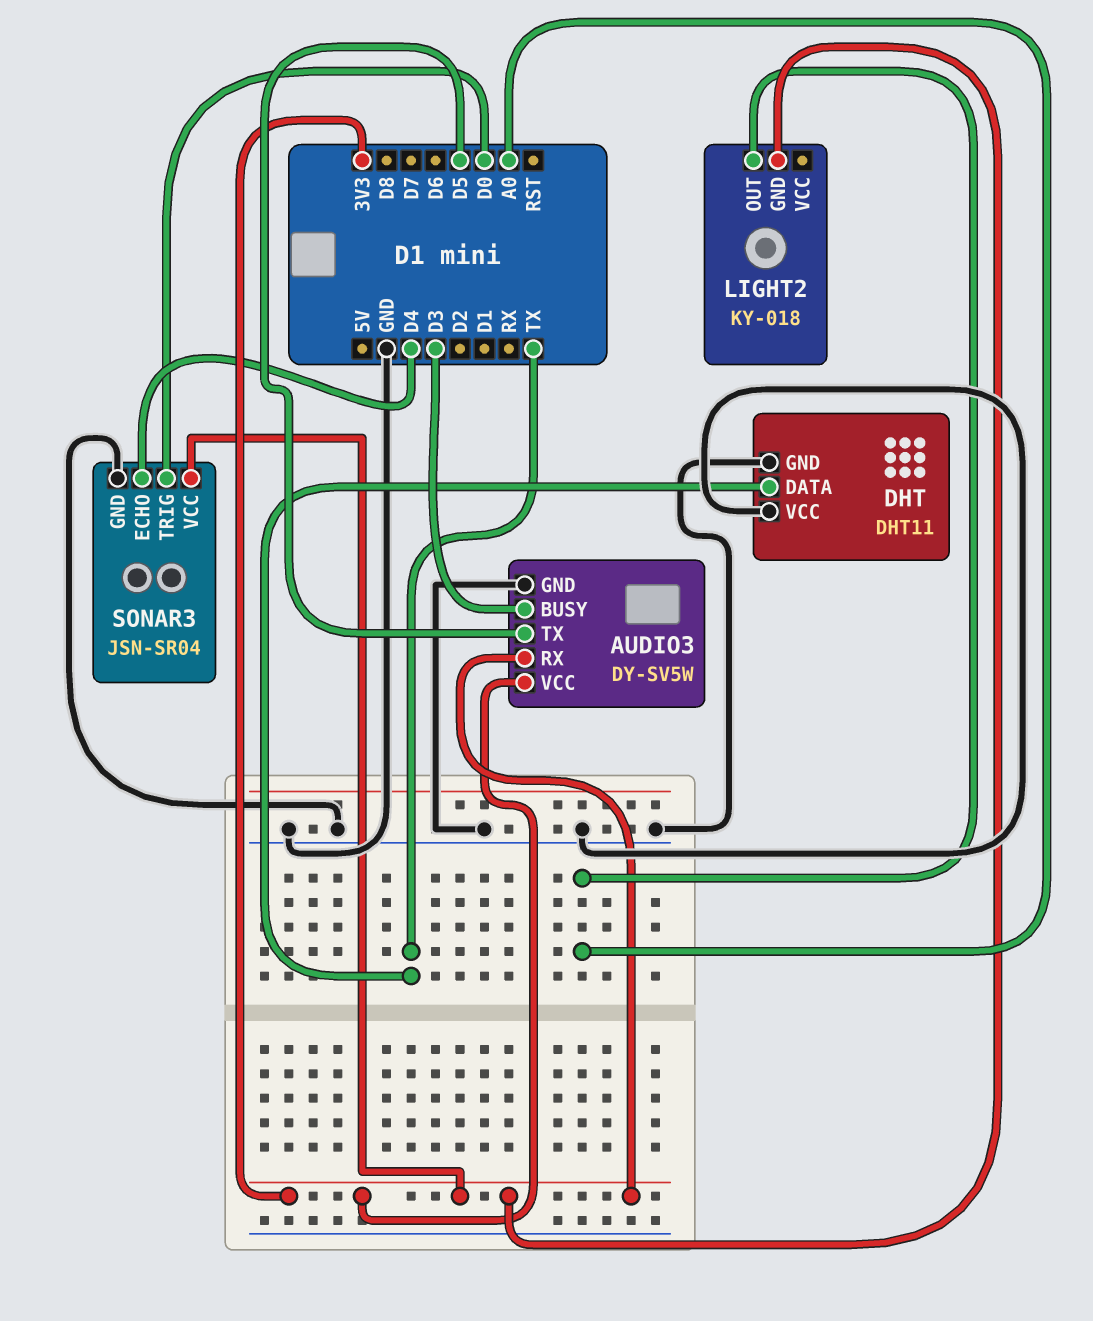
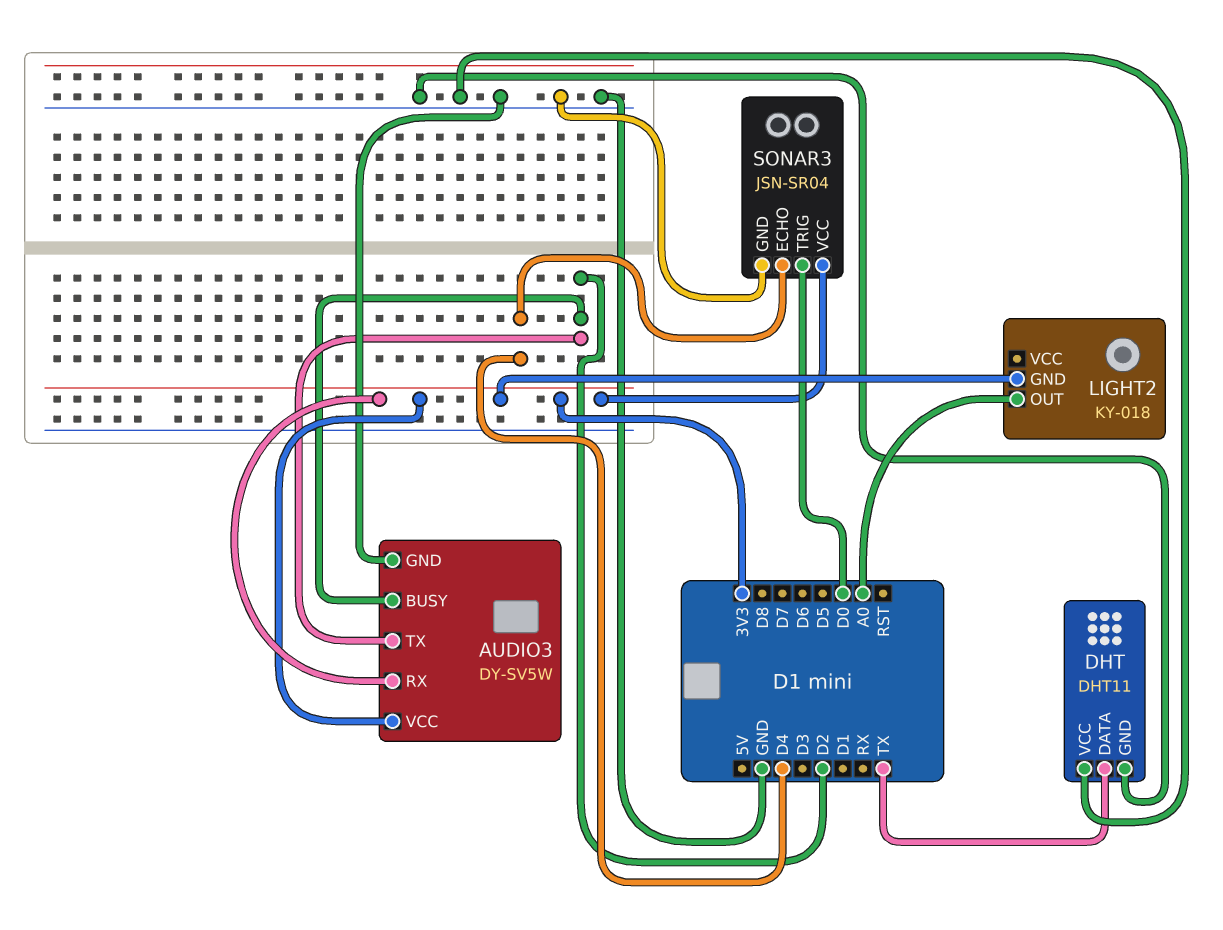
AUDIO3 pin BUSY: D3 -> D2
AUDIO3 pin TX: D5 -> D2

